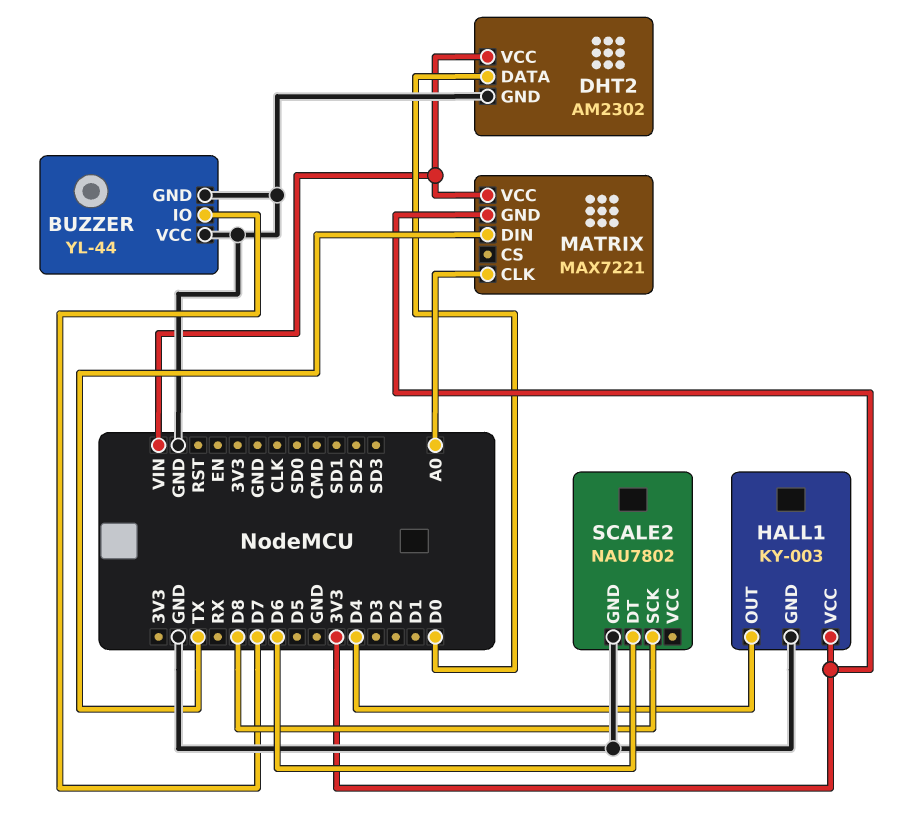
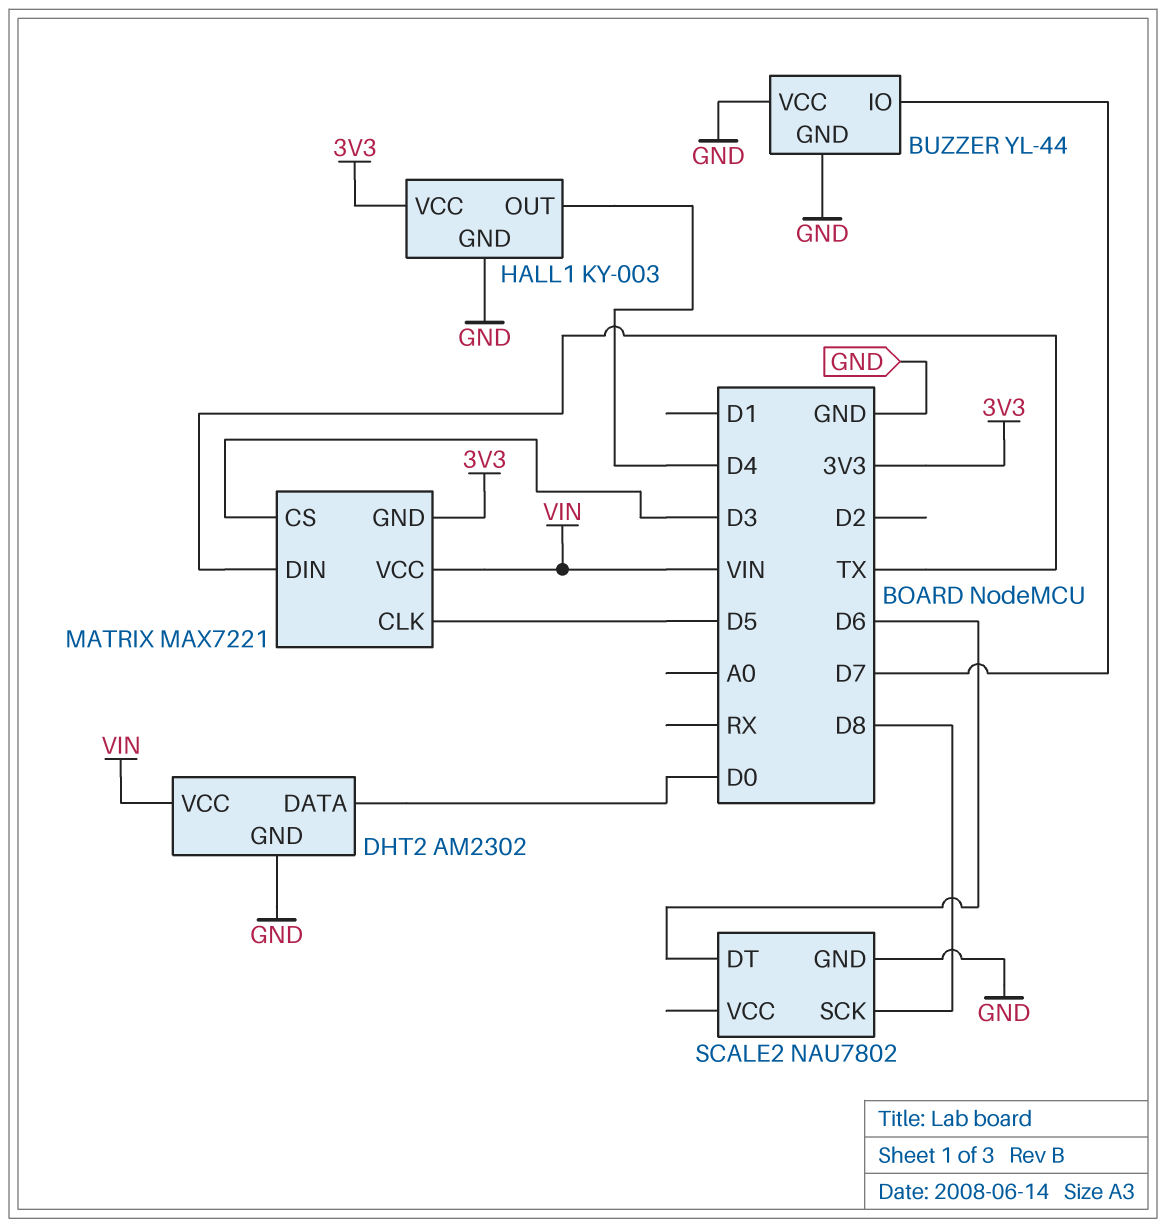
MATRIX pin CLK: A0 -> D5
MATRIX pin CS: none -> D3

